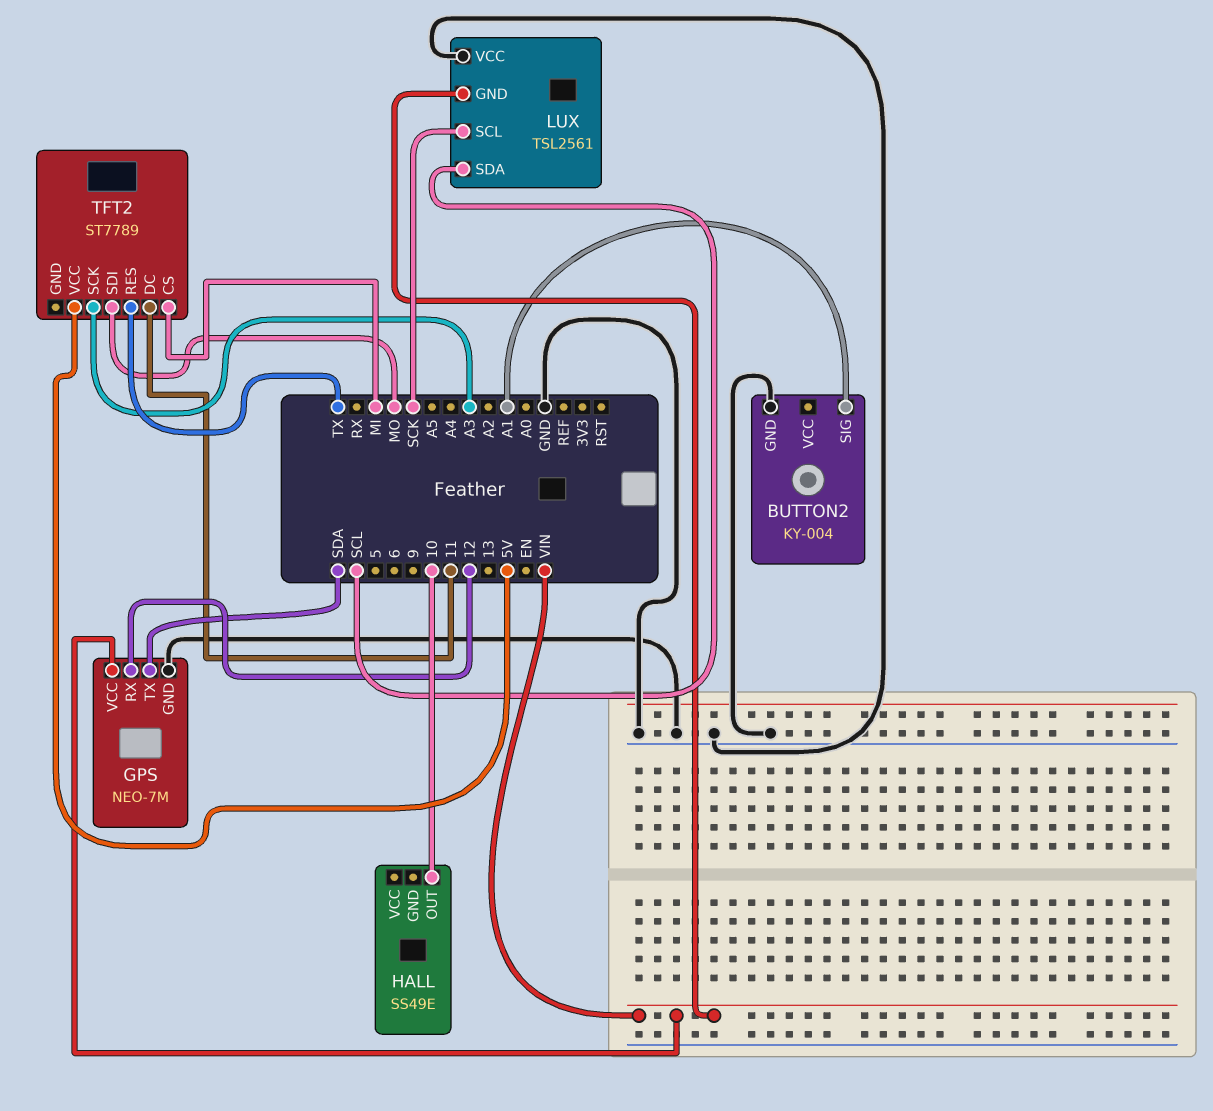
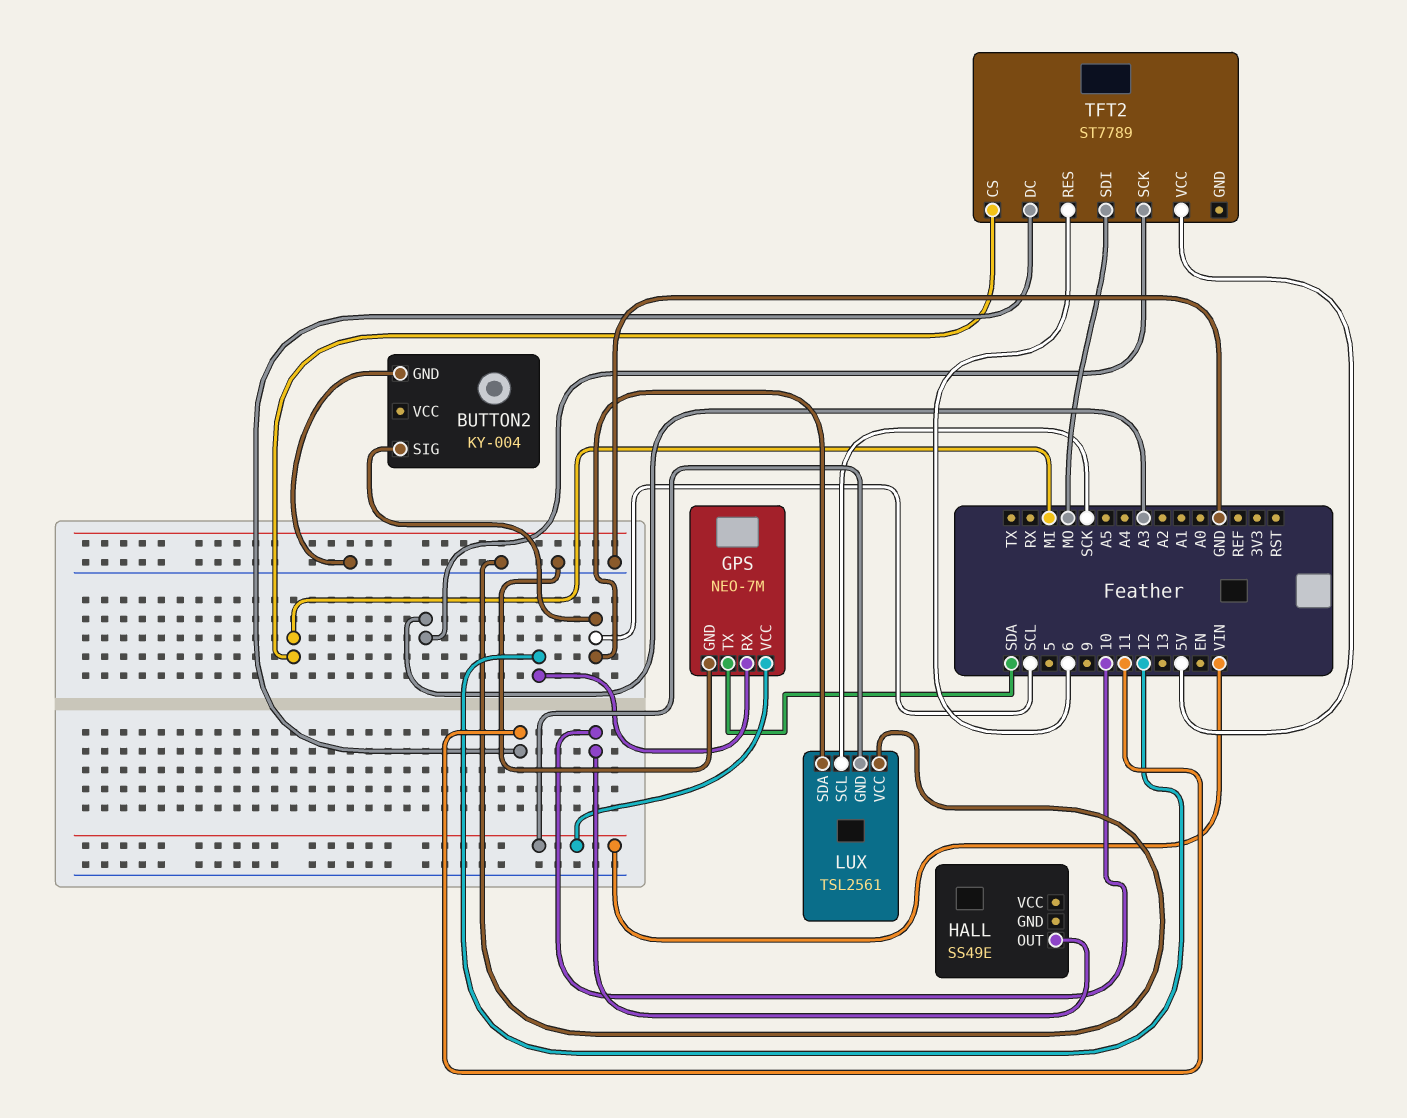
BUTTON2 pin SIG: A1 -> SCL
TFT2 pin RES: TX -> 6

